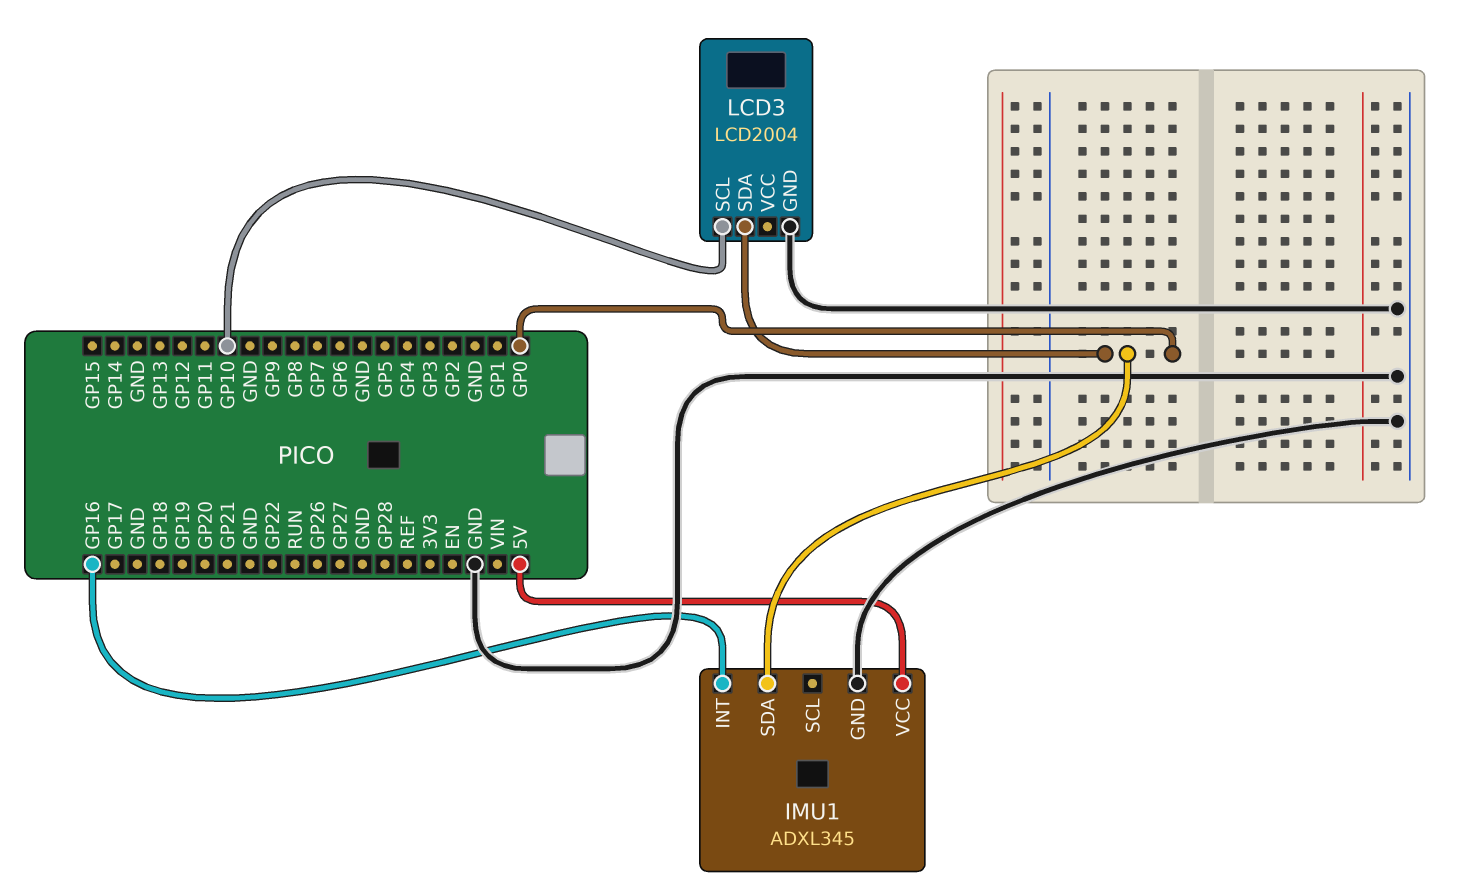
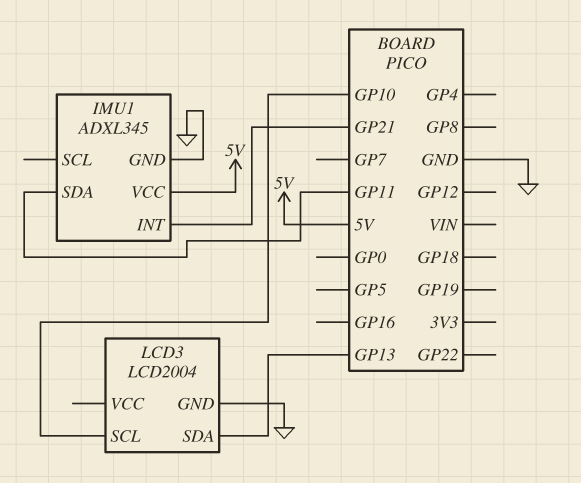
IMU1 pin INT: GP16 -> GP21
IMU1 pin SDA: GP0 -> GP11
LCD3 pin SDA: GP0 -> GP13

